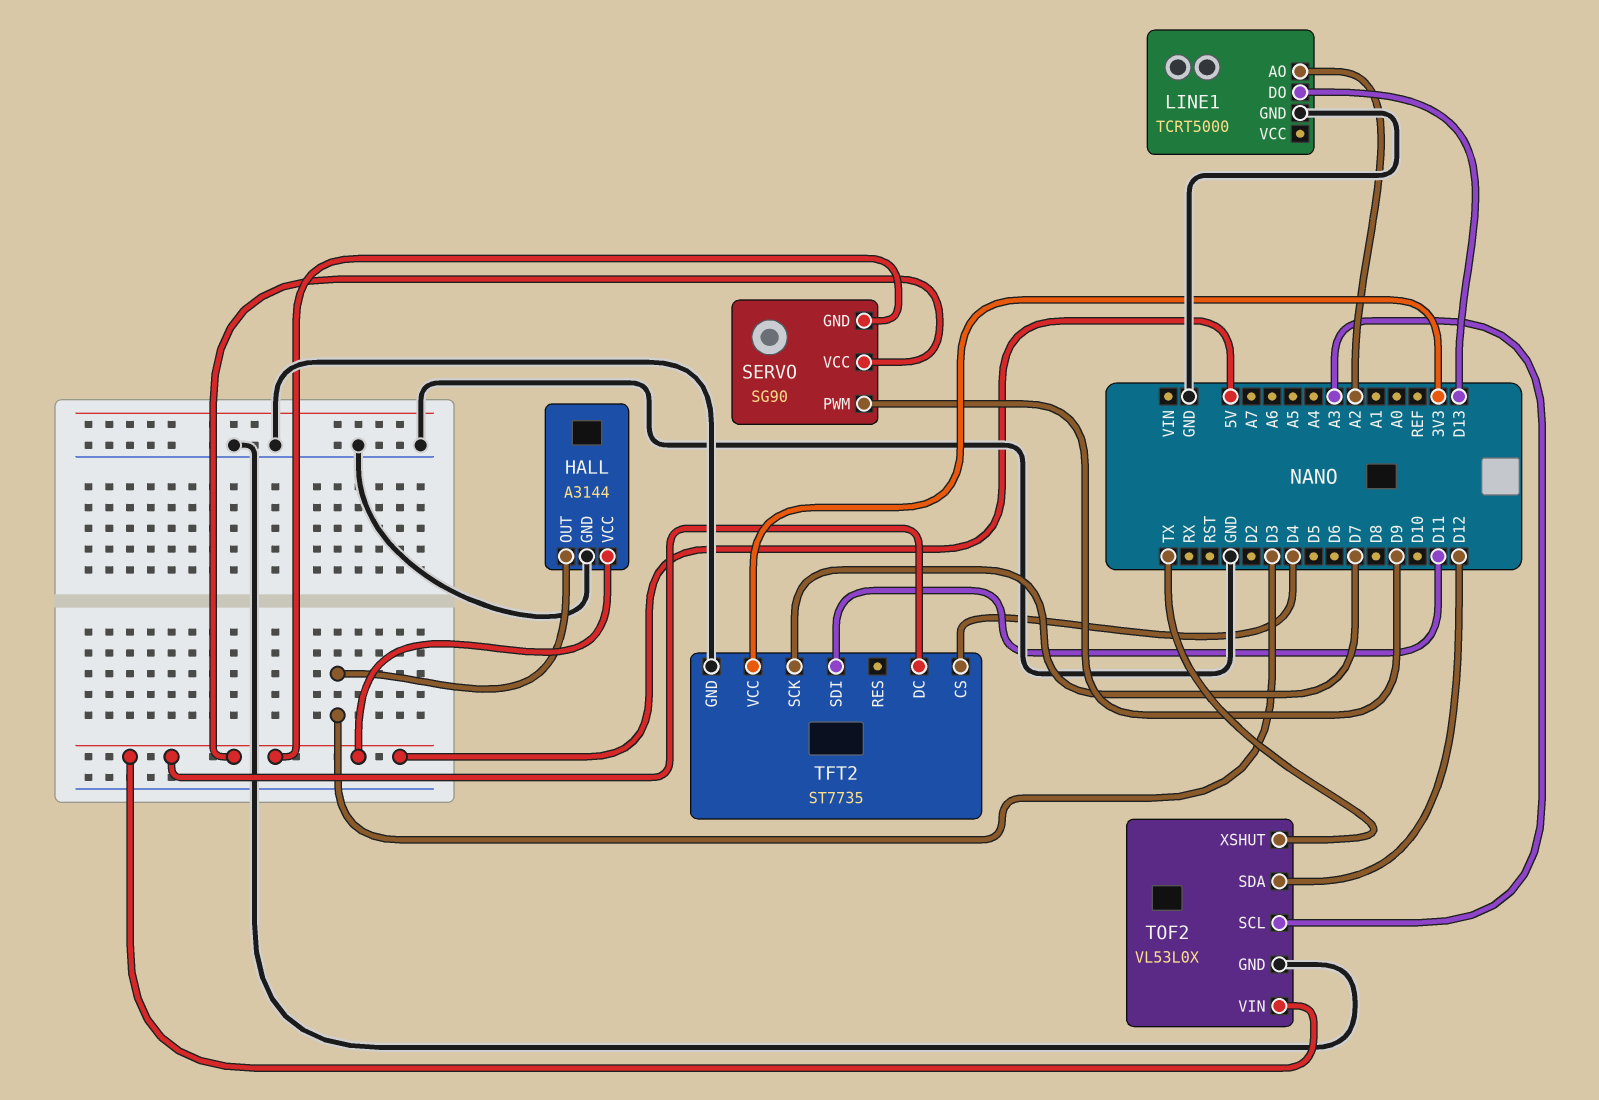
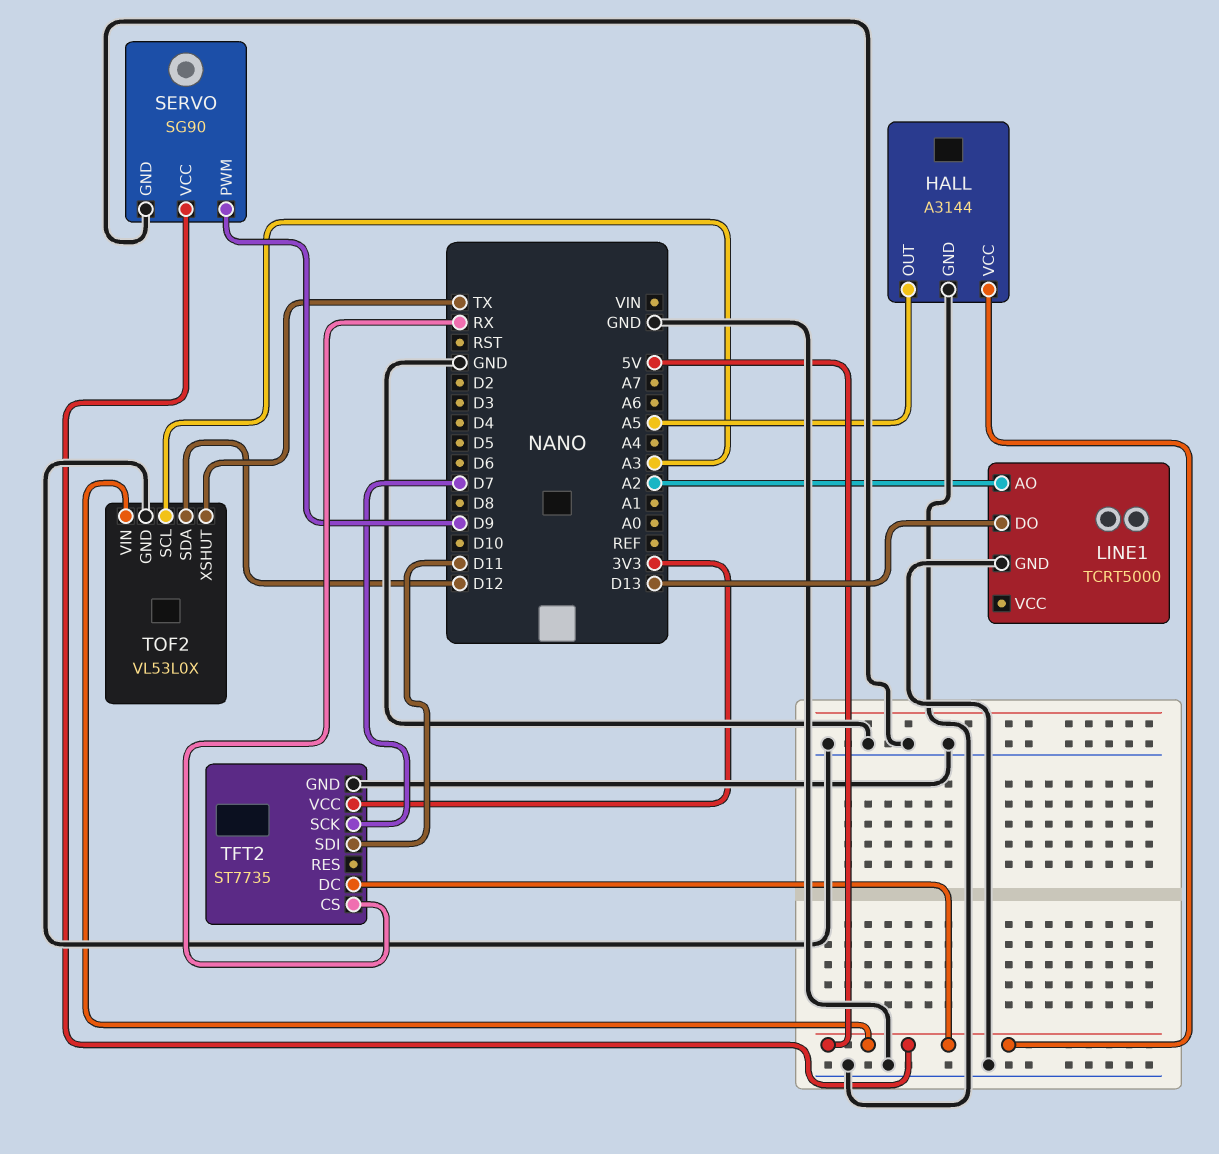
HALL pin OUT: D3 -> A5
SERVO pin GND: 5V -> GND
TFT2 pin CS: D4 -> RX

